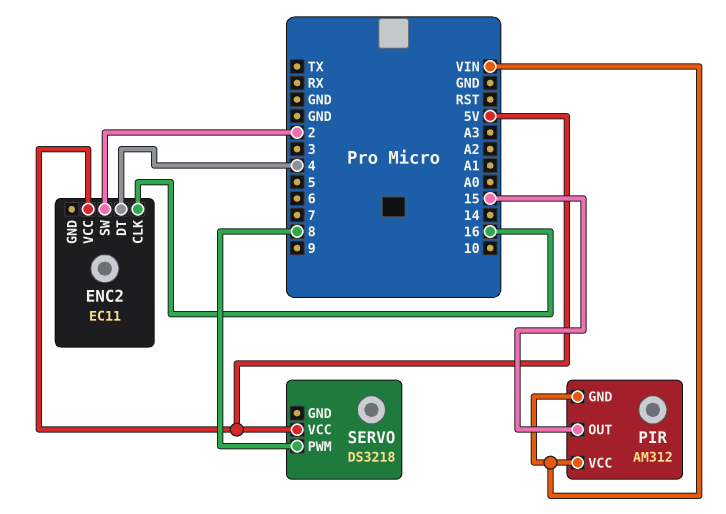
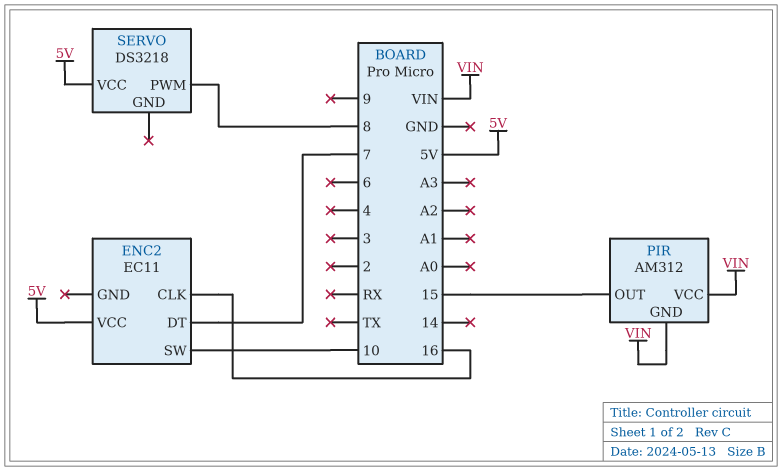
ENC2 pin DT: 4 -> 7
ENC2 pin SW: 2 -> 10

